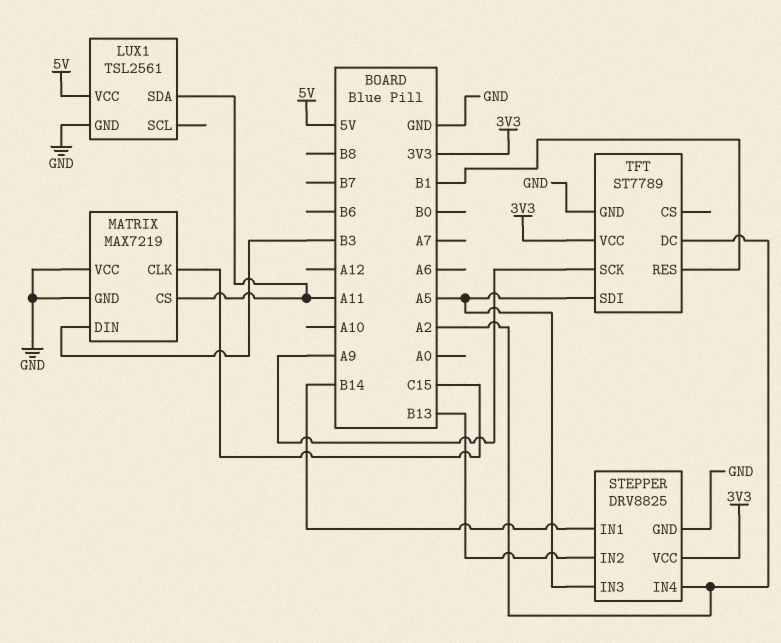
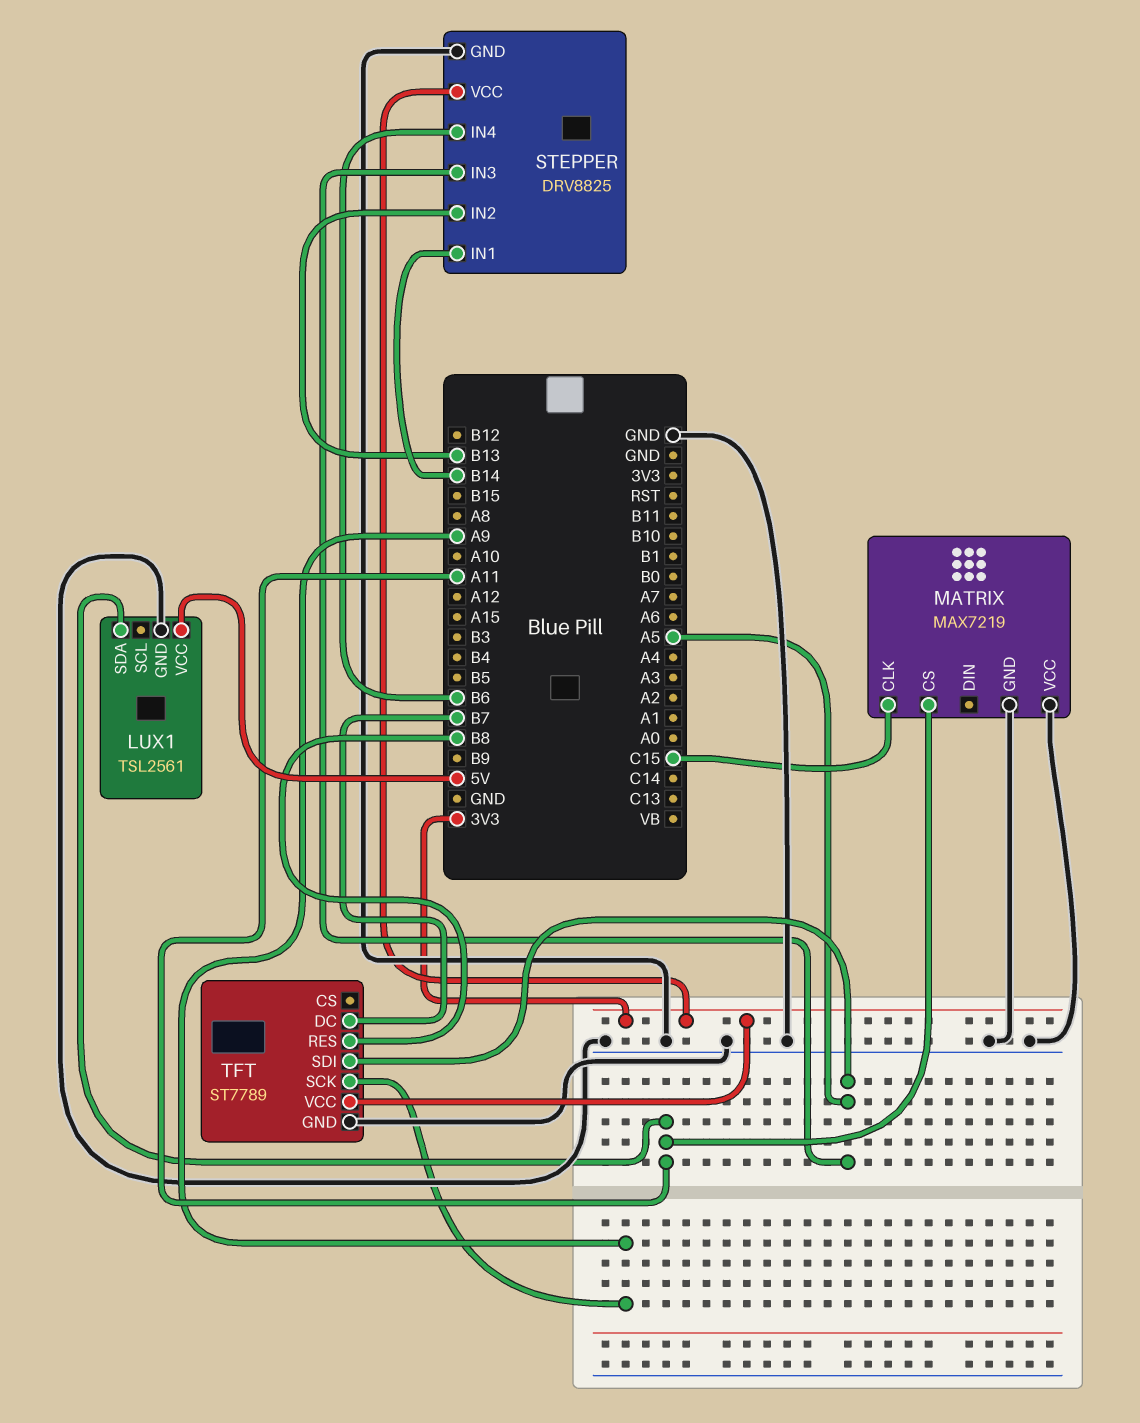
MATRIX pin DIN: B3 -> none
STEPPER pin IN4: A2 -> B6
TFT pin DC: A2 -> B7
TFT pin RES: B1 -> B8

